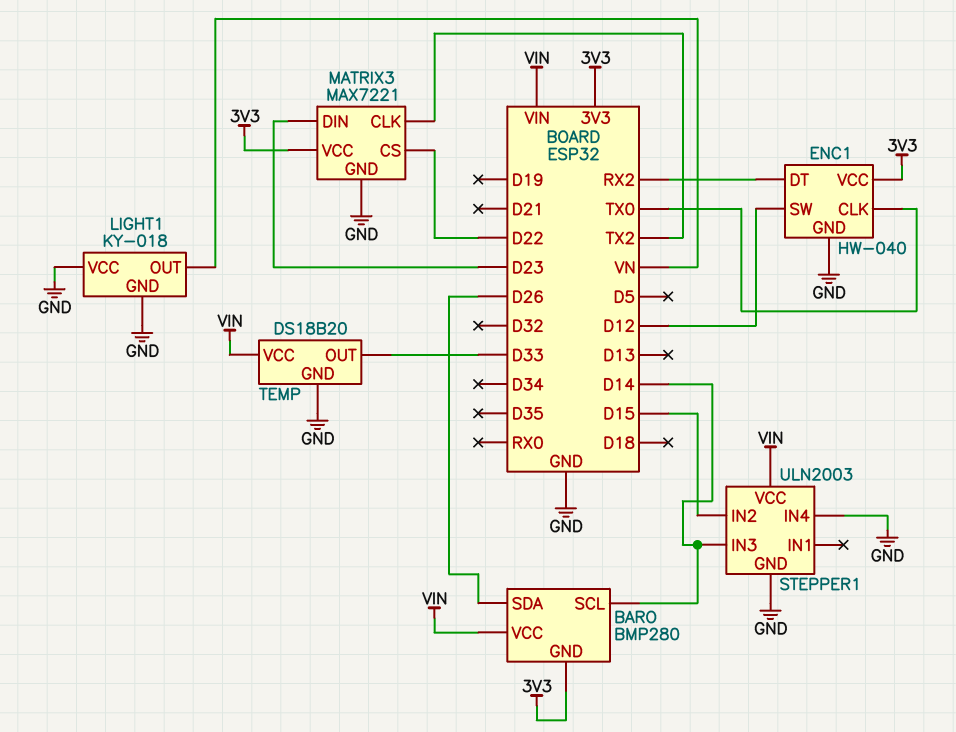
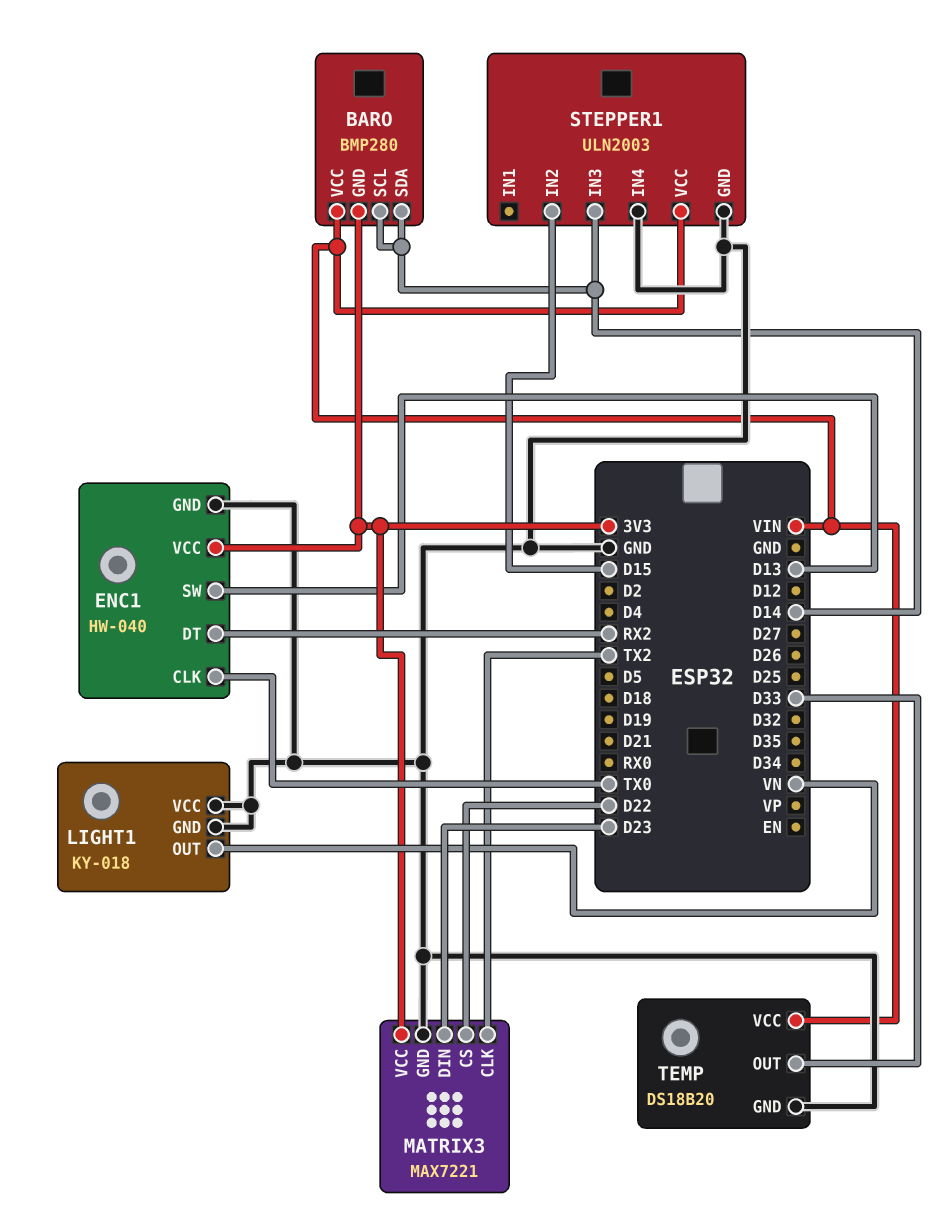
BARO pin SDA: D26 -> D14
ENC1 pin SW: D12 -> D13

